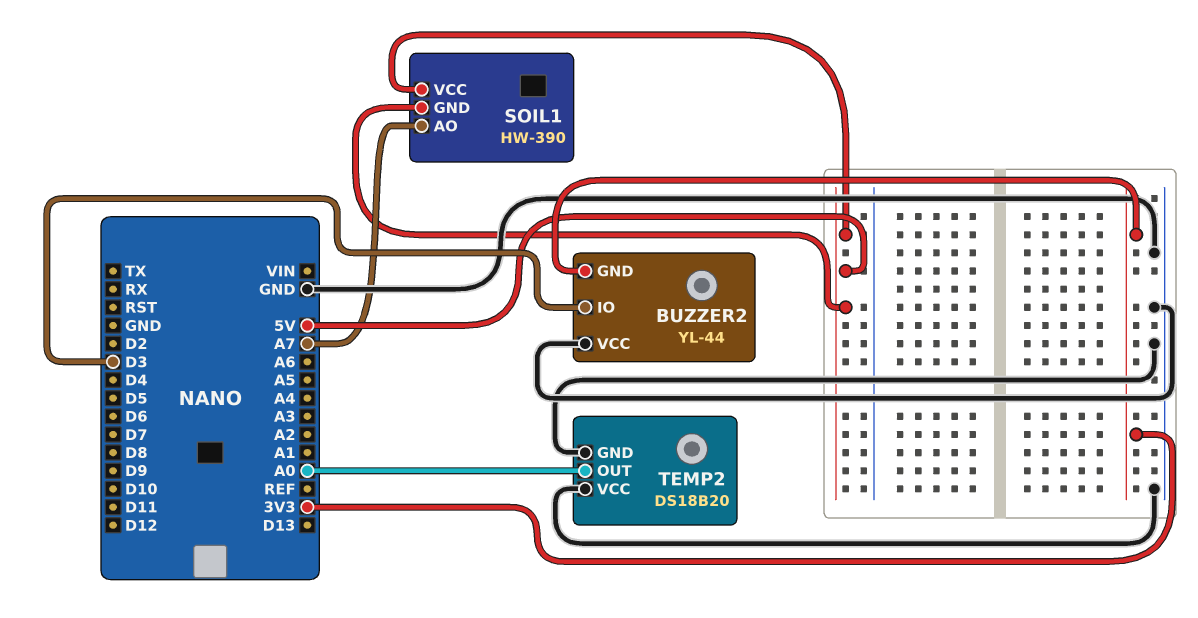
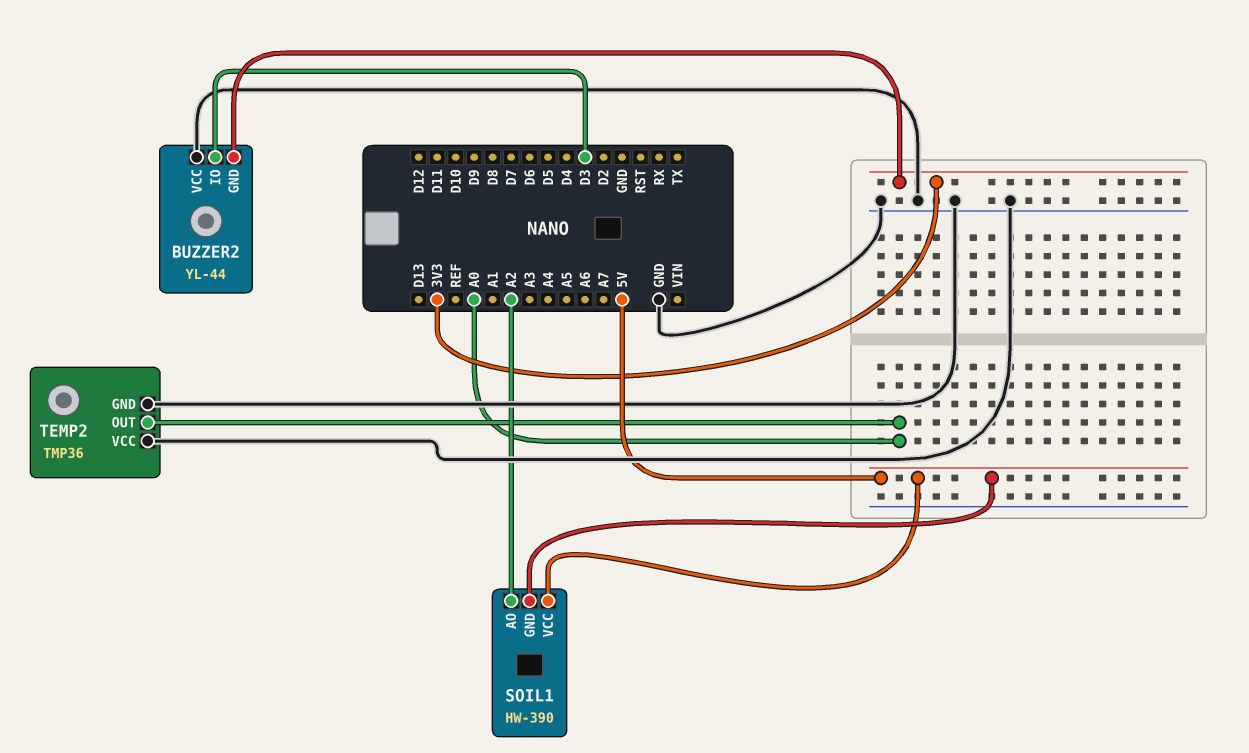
SOIL1 pin AO: A7 -> A2
TEMP2: DS18B20 -> TMP36

